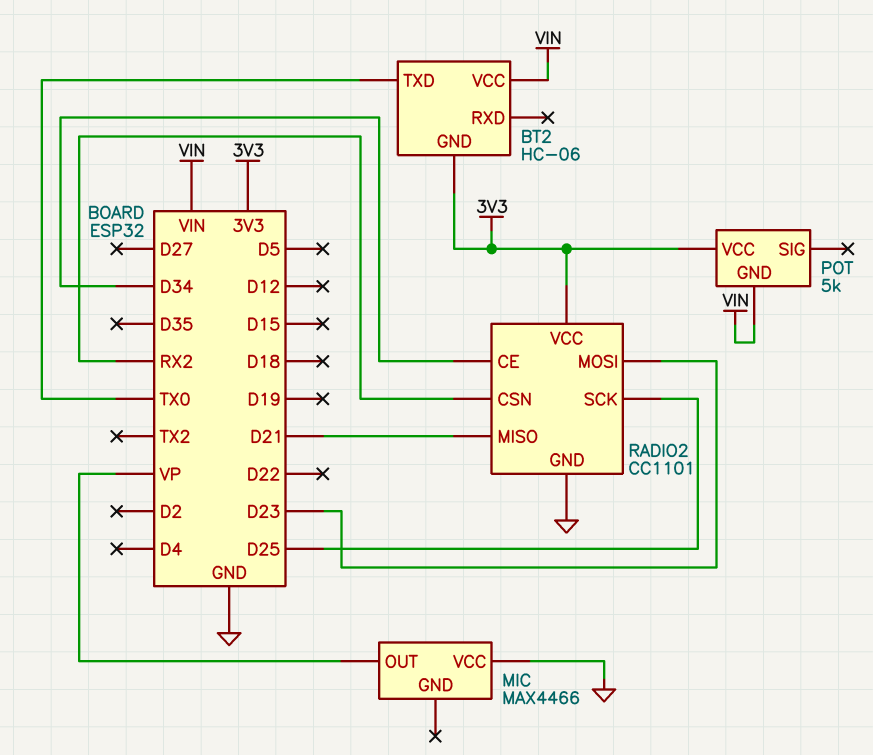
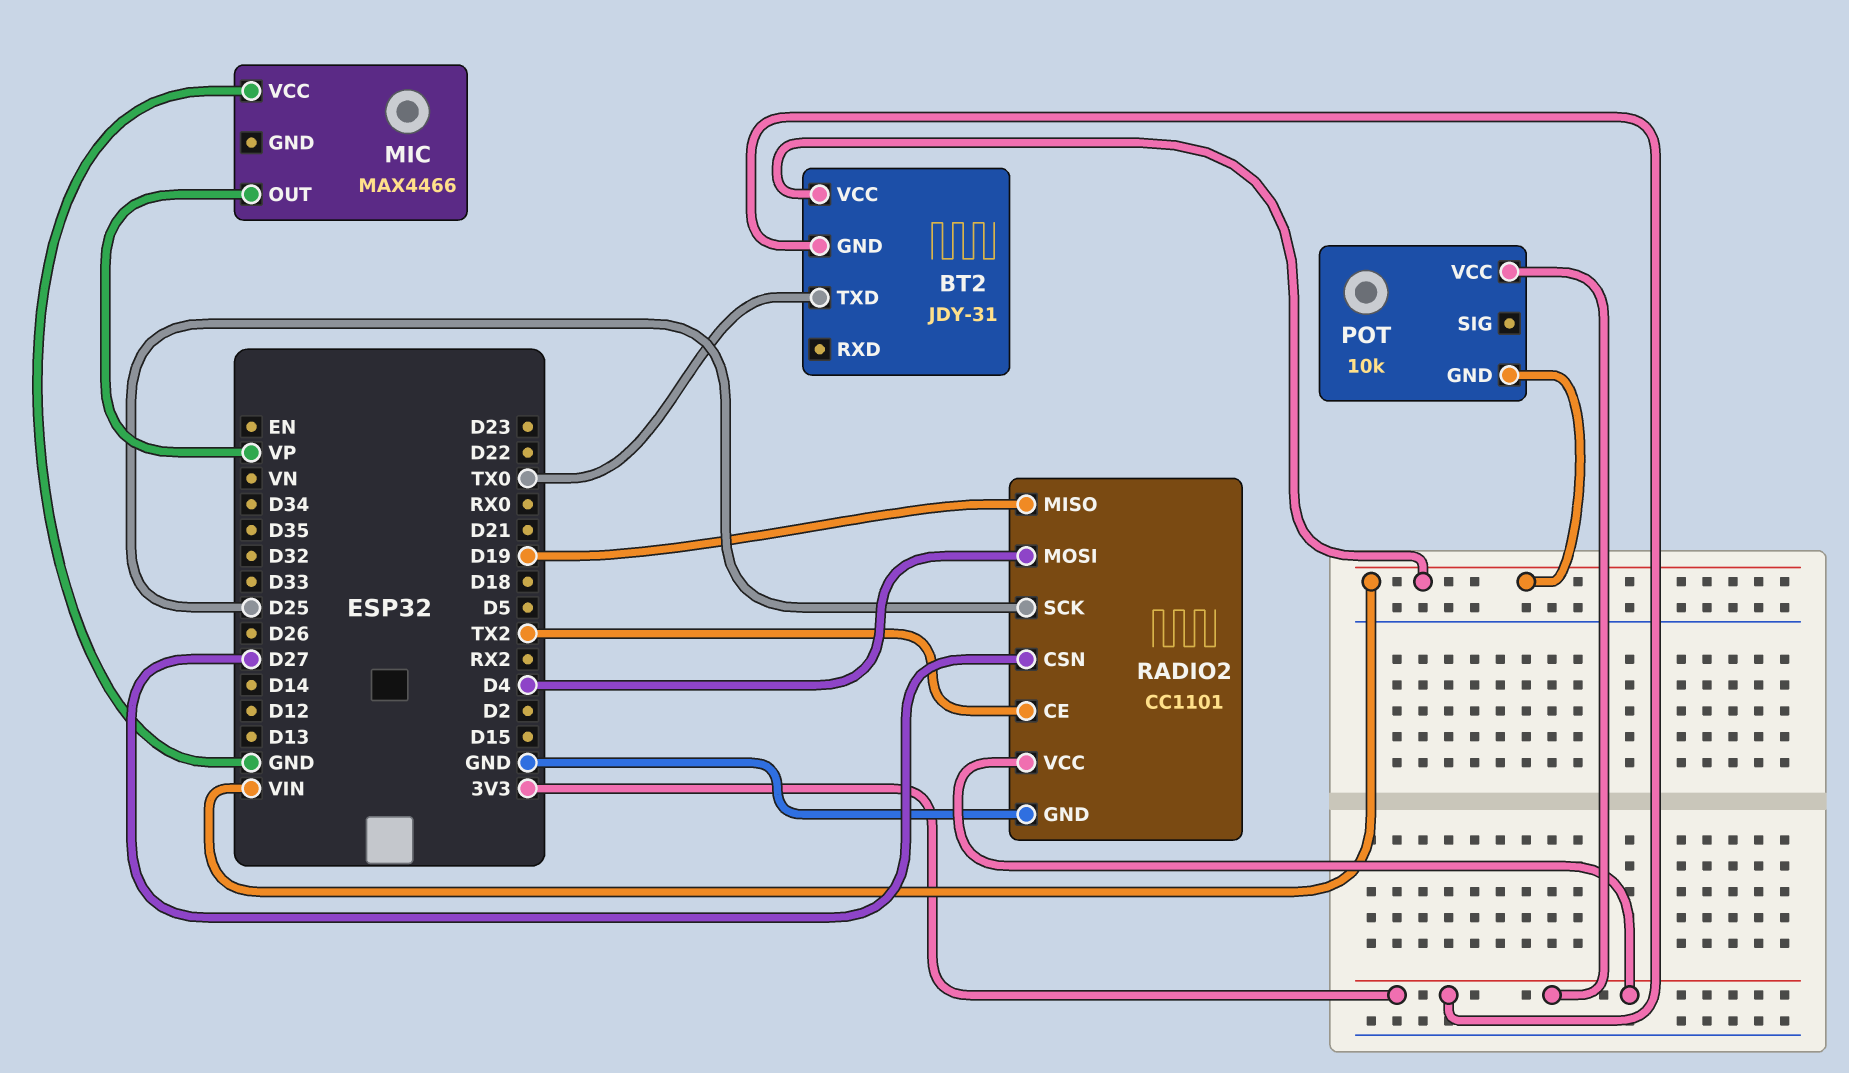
BT2: HC-06 -> JDY-31
POT: 5k -> 10k
RADIO2 pin CE: D34 -> TX2
RADIO2 pin CSN: RX2 -> D27
RADIO2 pin MISO: D21 -> D19
RADIO2 pin MOSI: D23 -> D4

